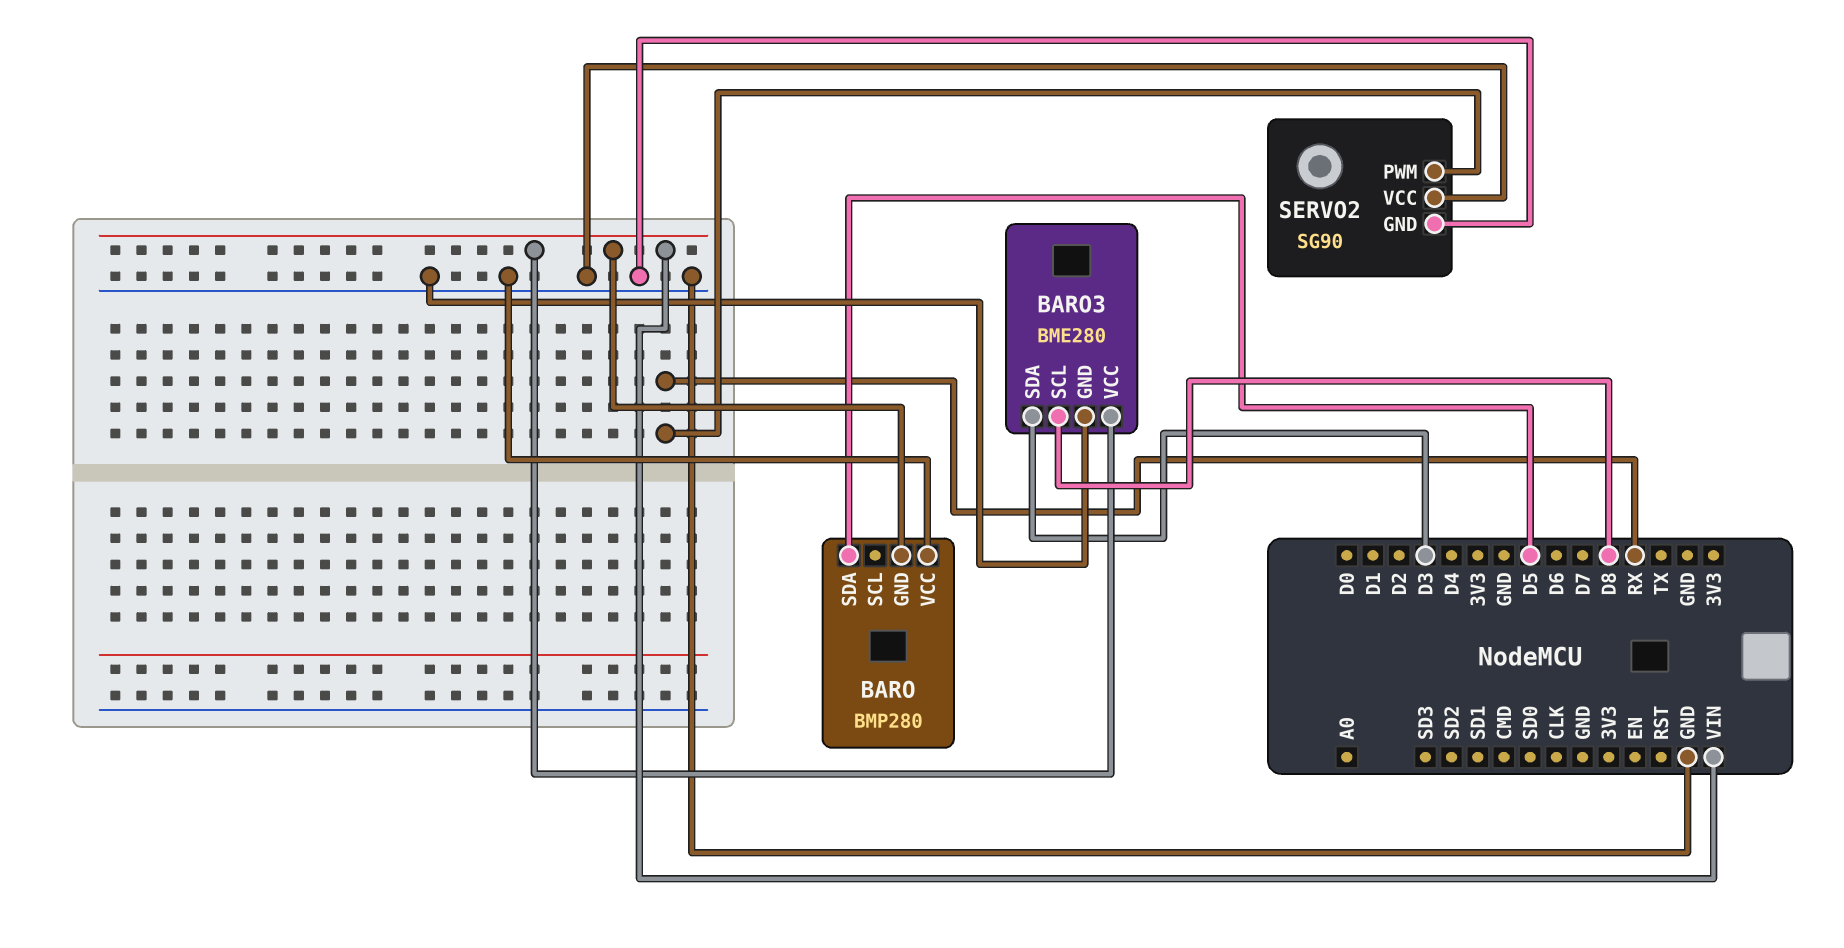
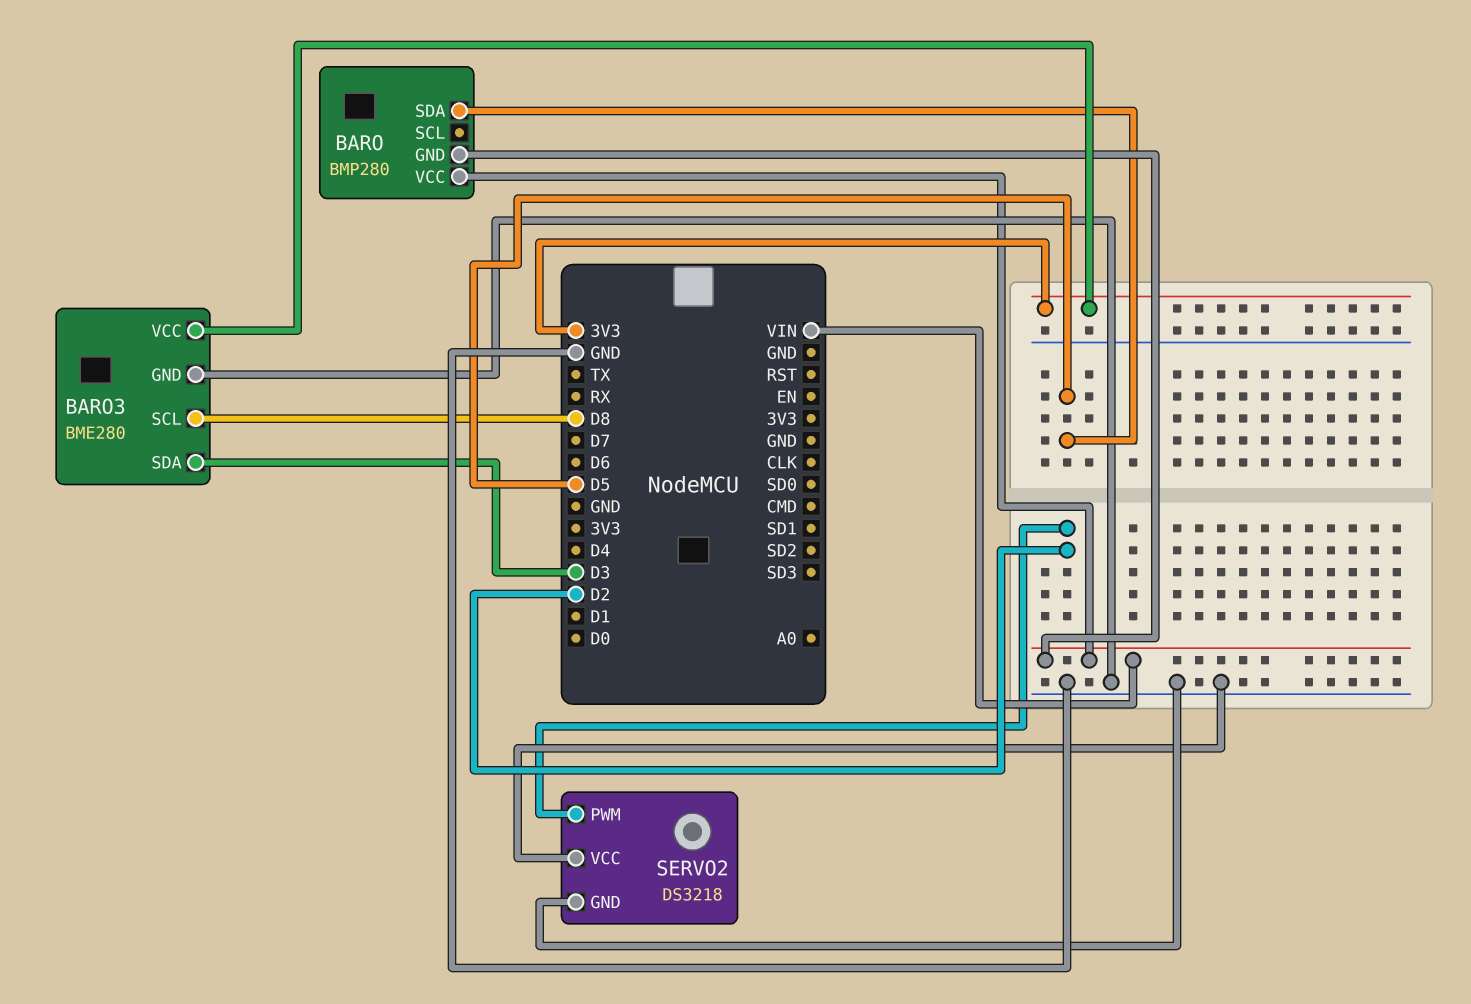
BARO pin VCC: GND -> VIN
BARO3 pin VCC: VIN -> 3V3
SERVO2: SG90 -> DS3218
SERVO2 pin PWM: RX -> D2

